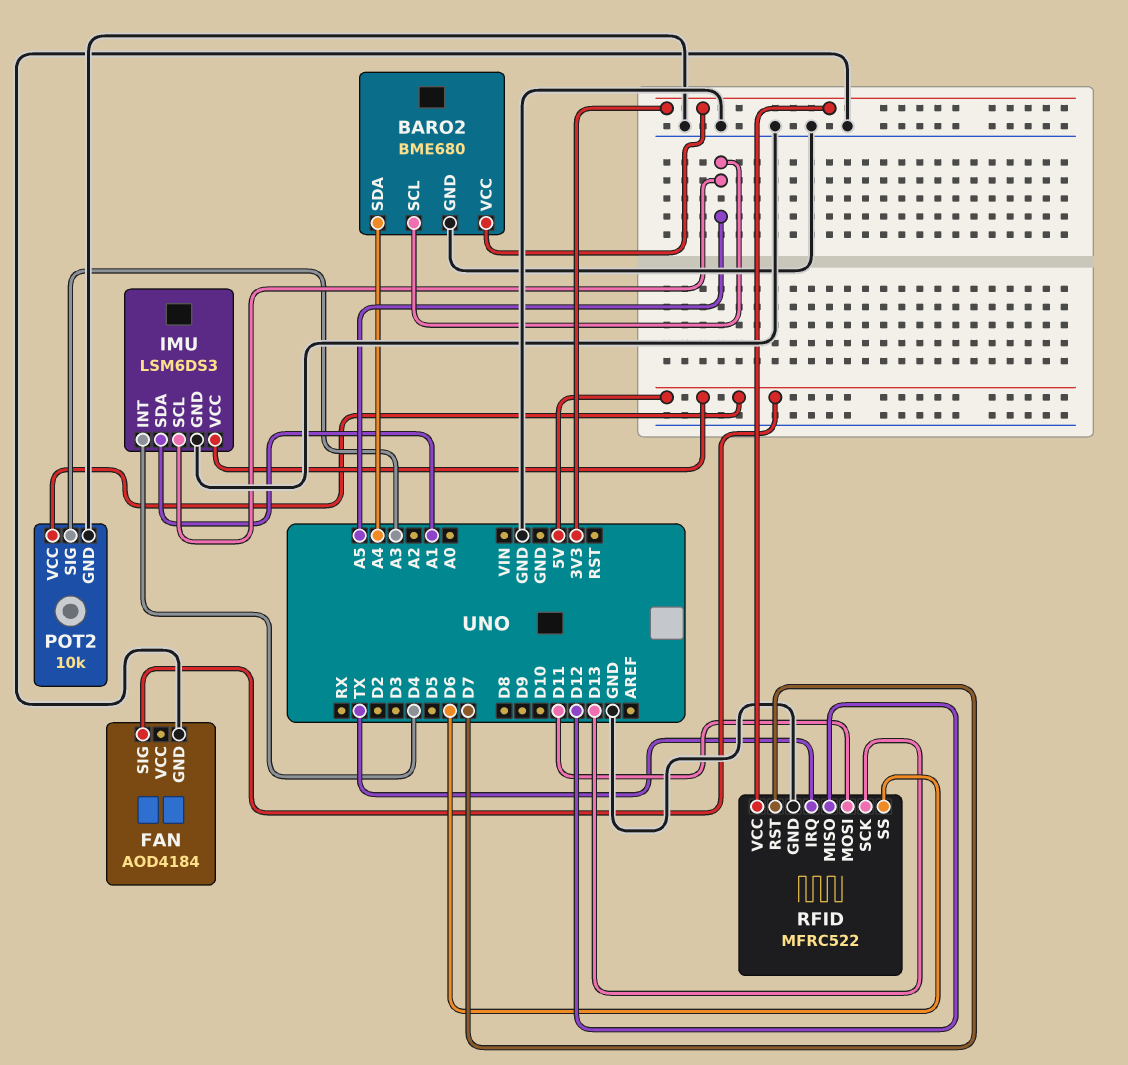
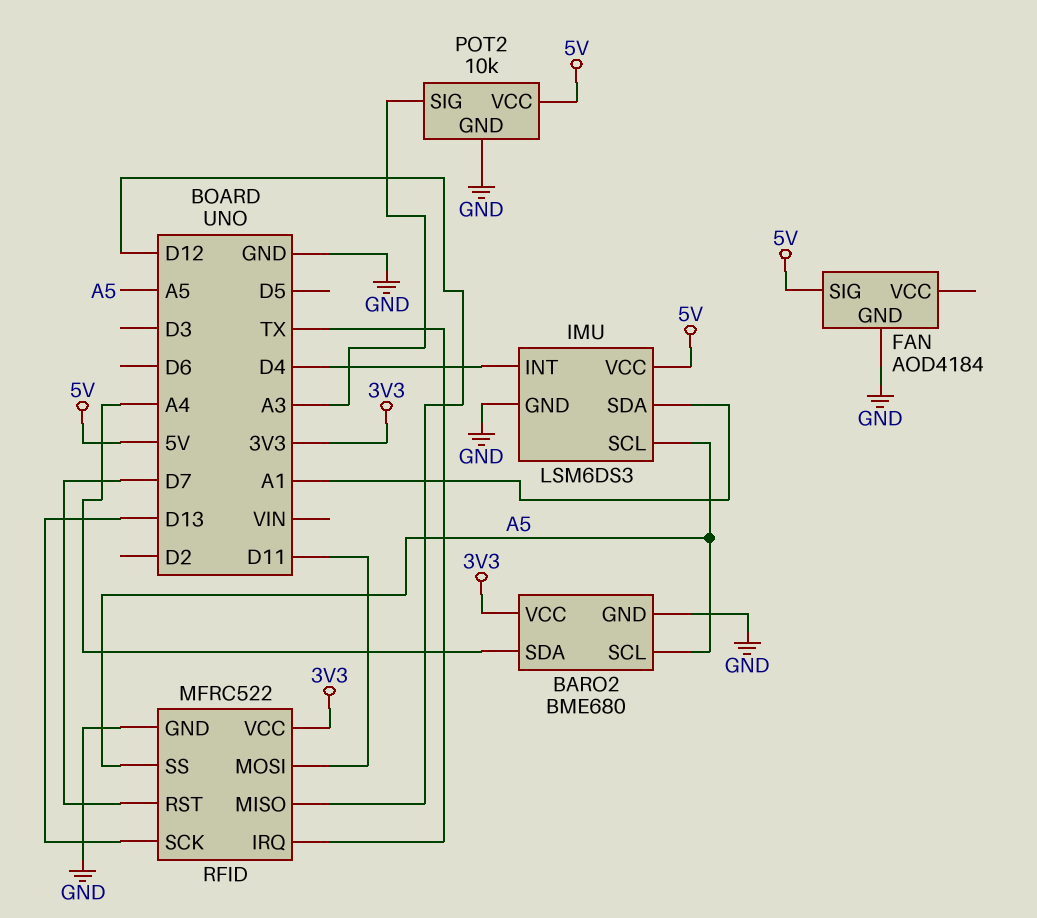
RFID pin SS: D6 -> A5

